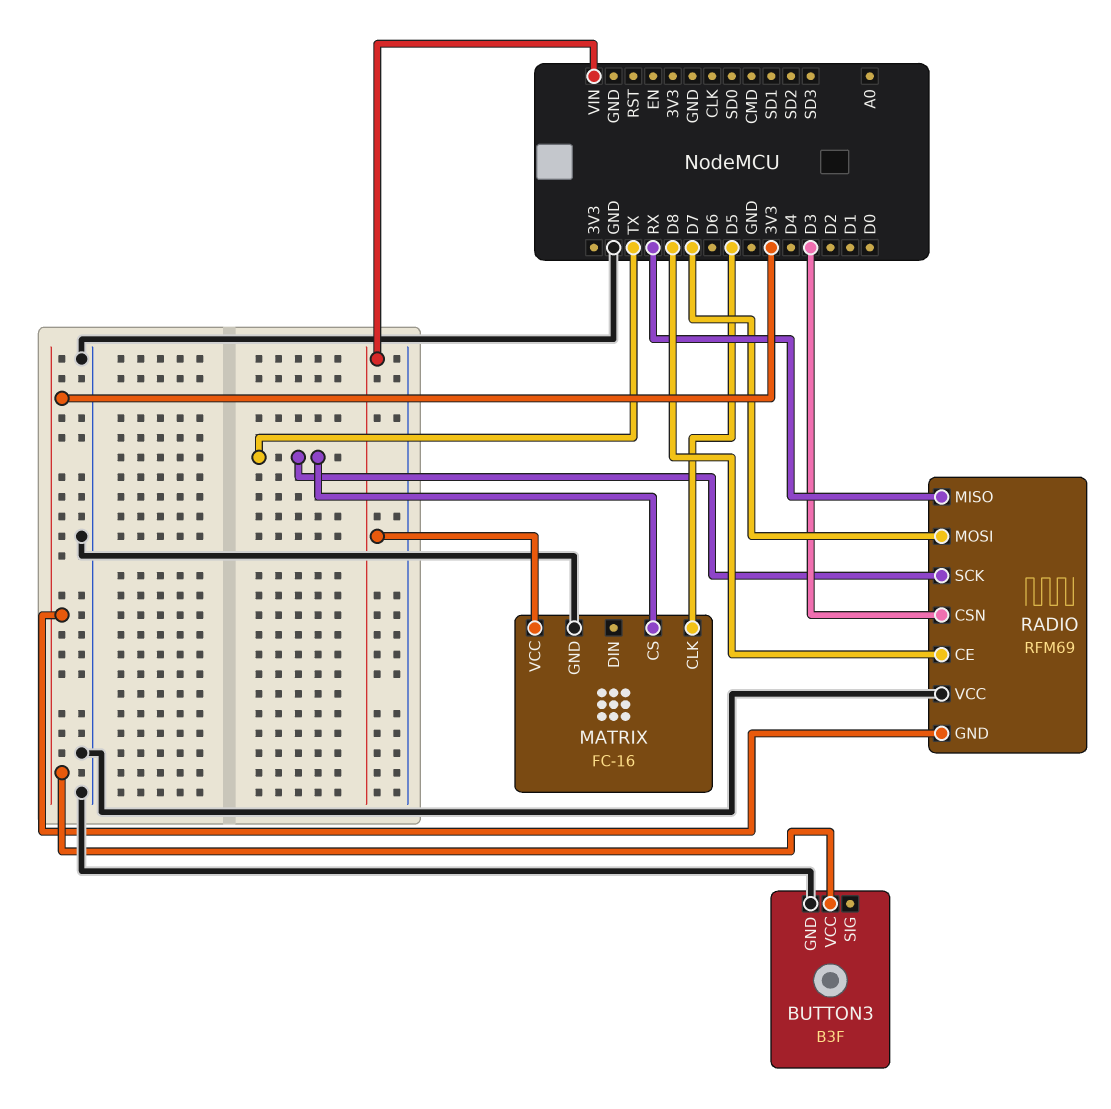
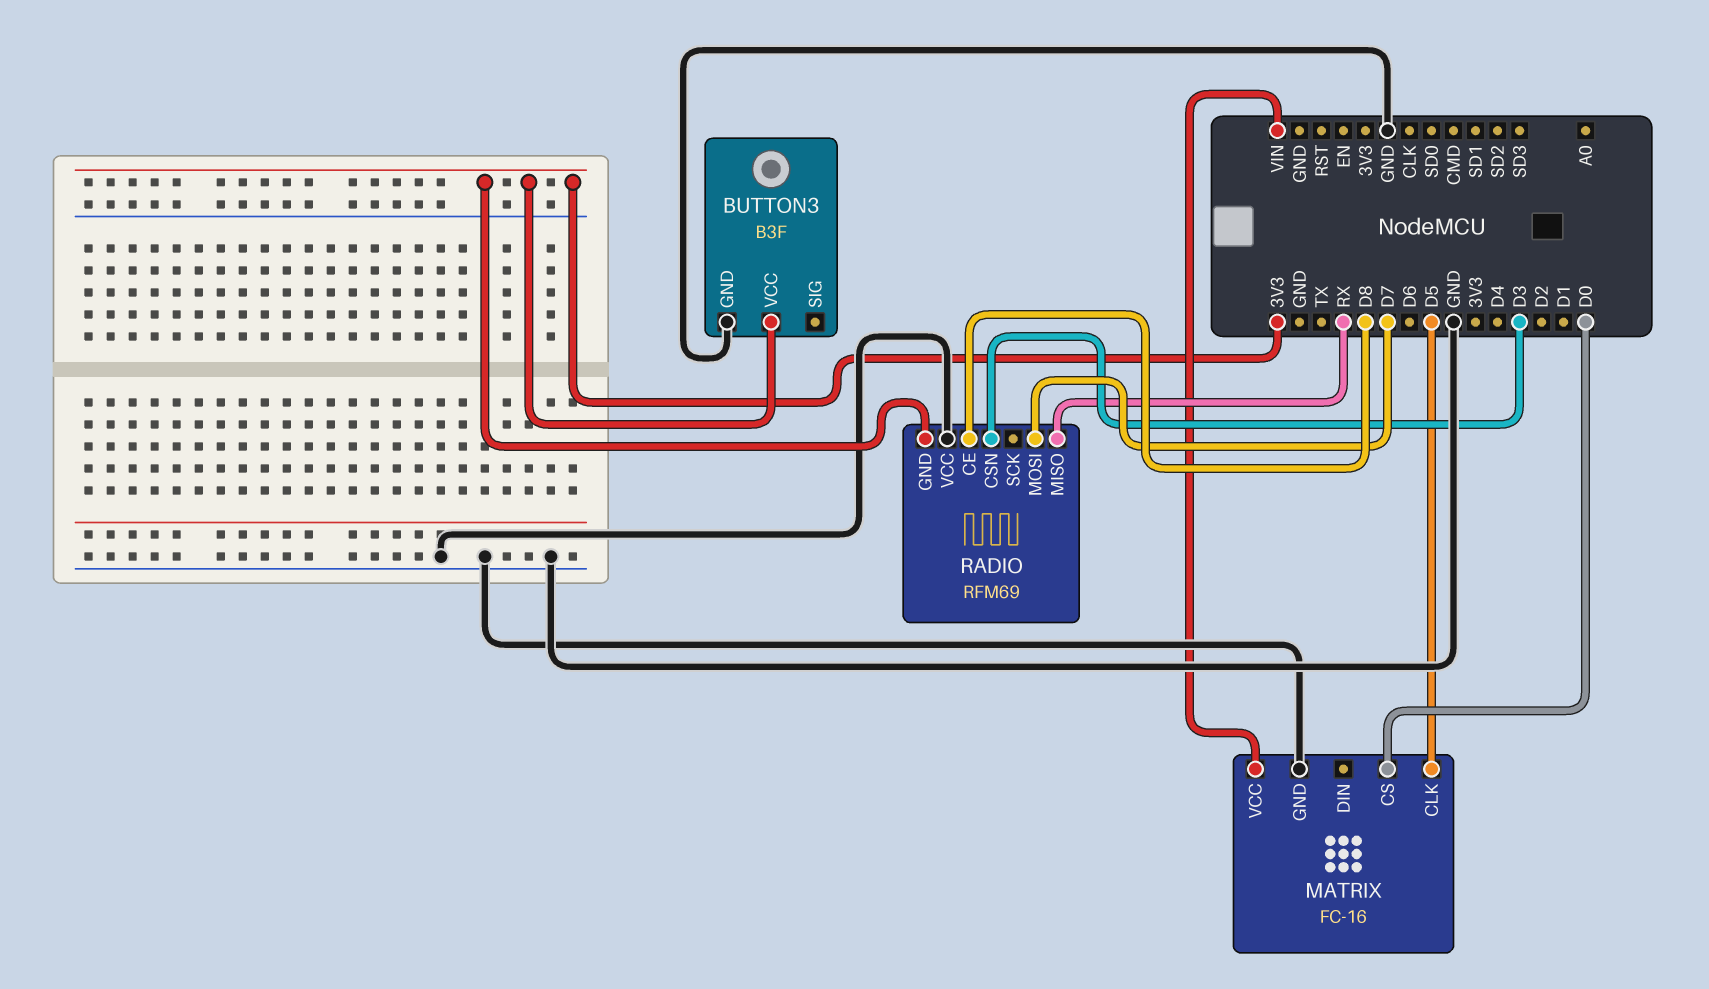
MATRIX pin CS: TX -> D0
RADIO pin SCK: TX -> none

